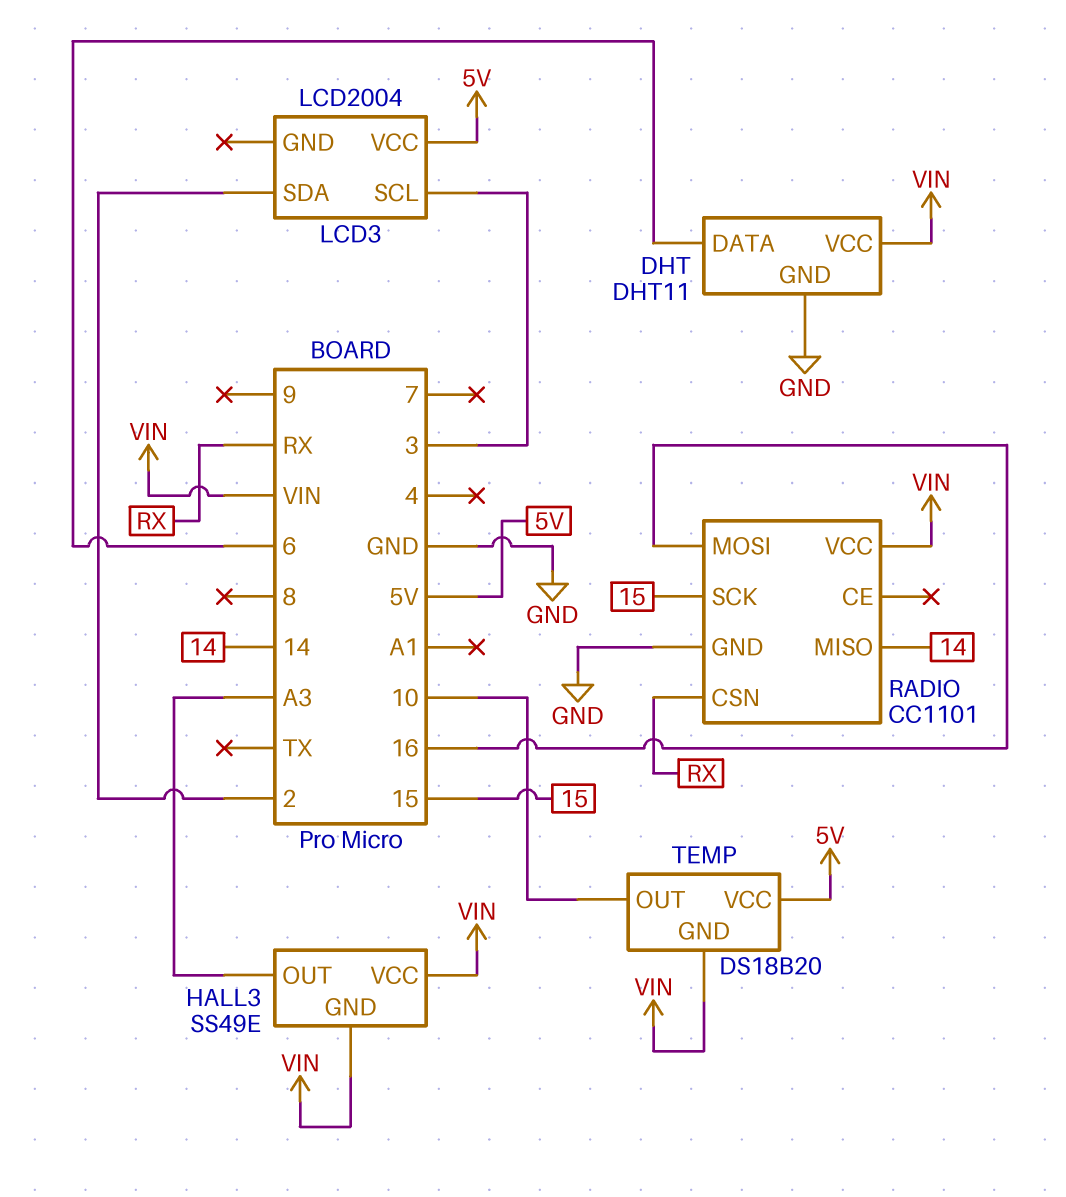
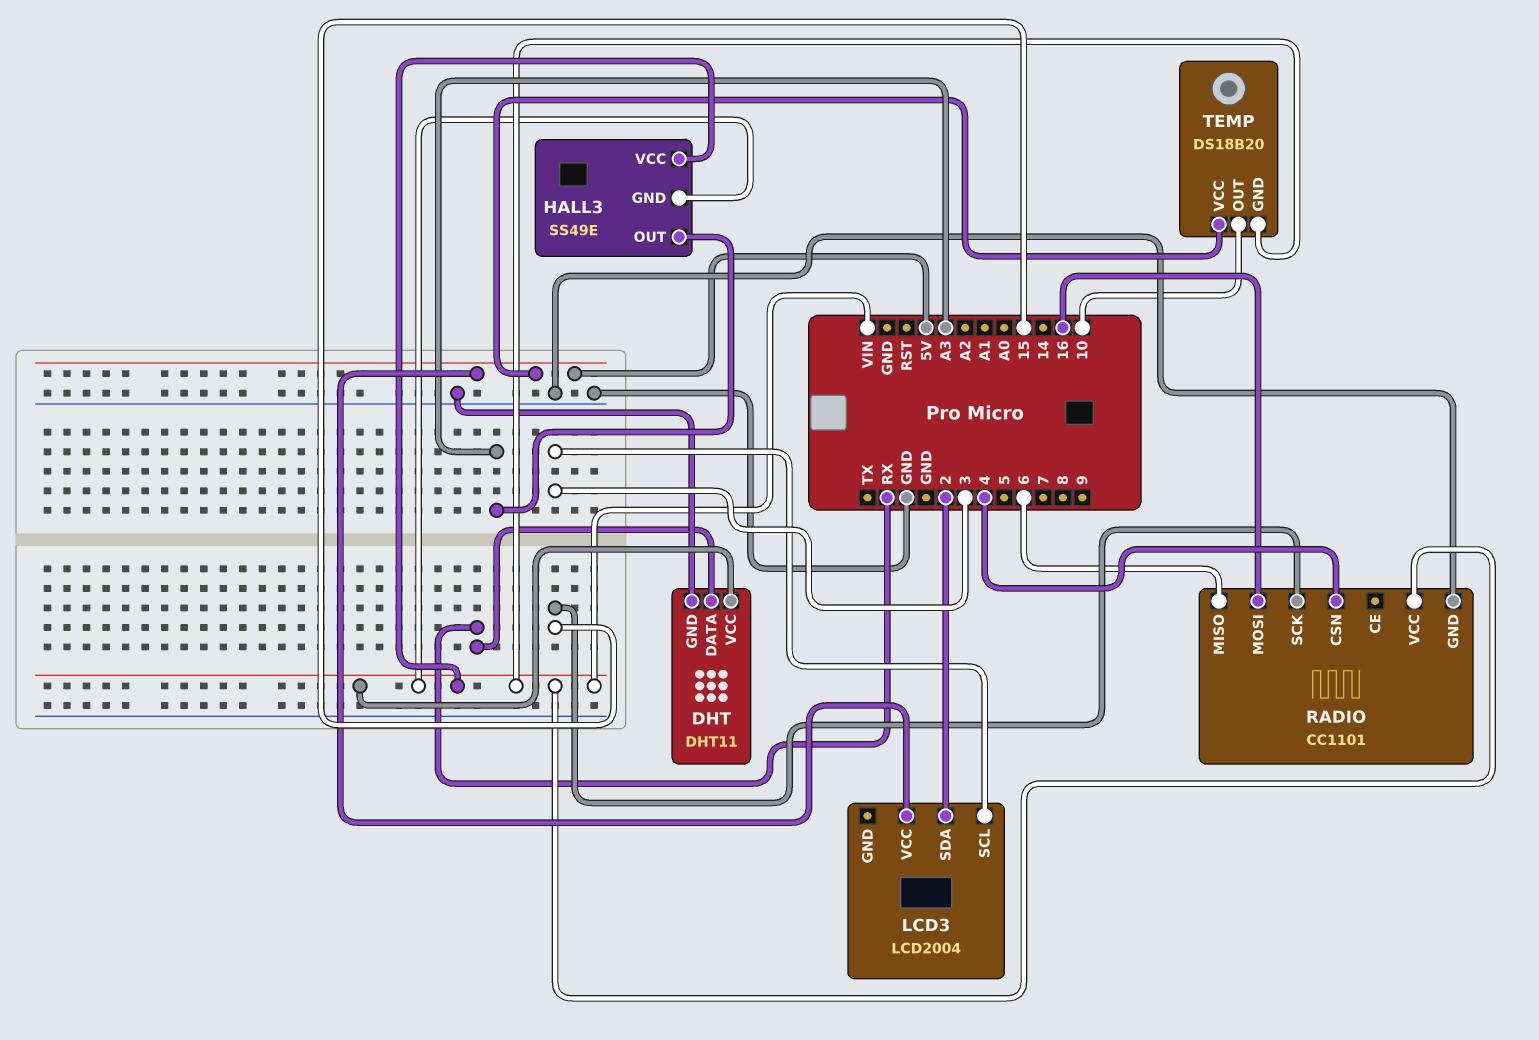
DHT pin DATA: 6 -> RX
RADIO pin CSN: RX -> 4
RADIO pin MISO: 14 -> 6

